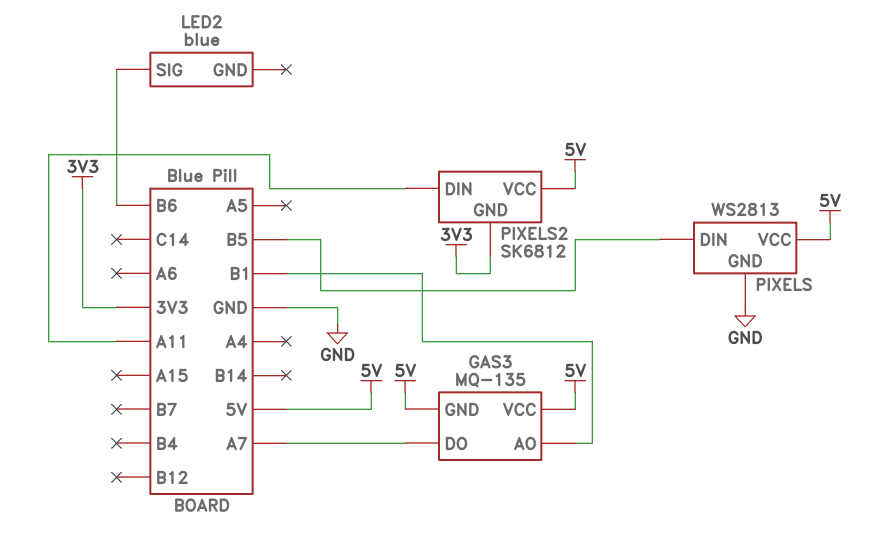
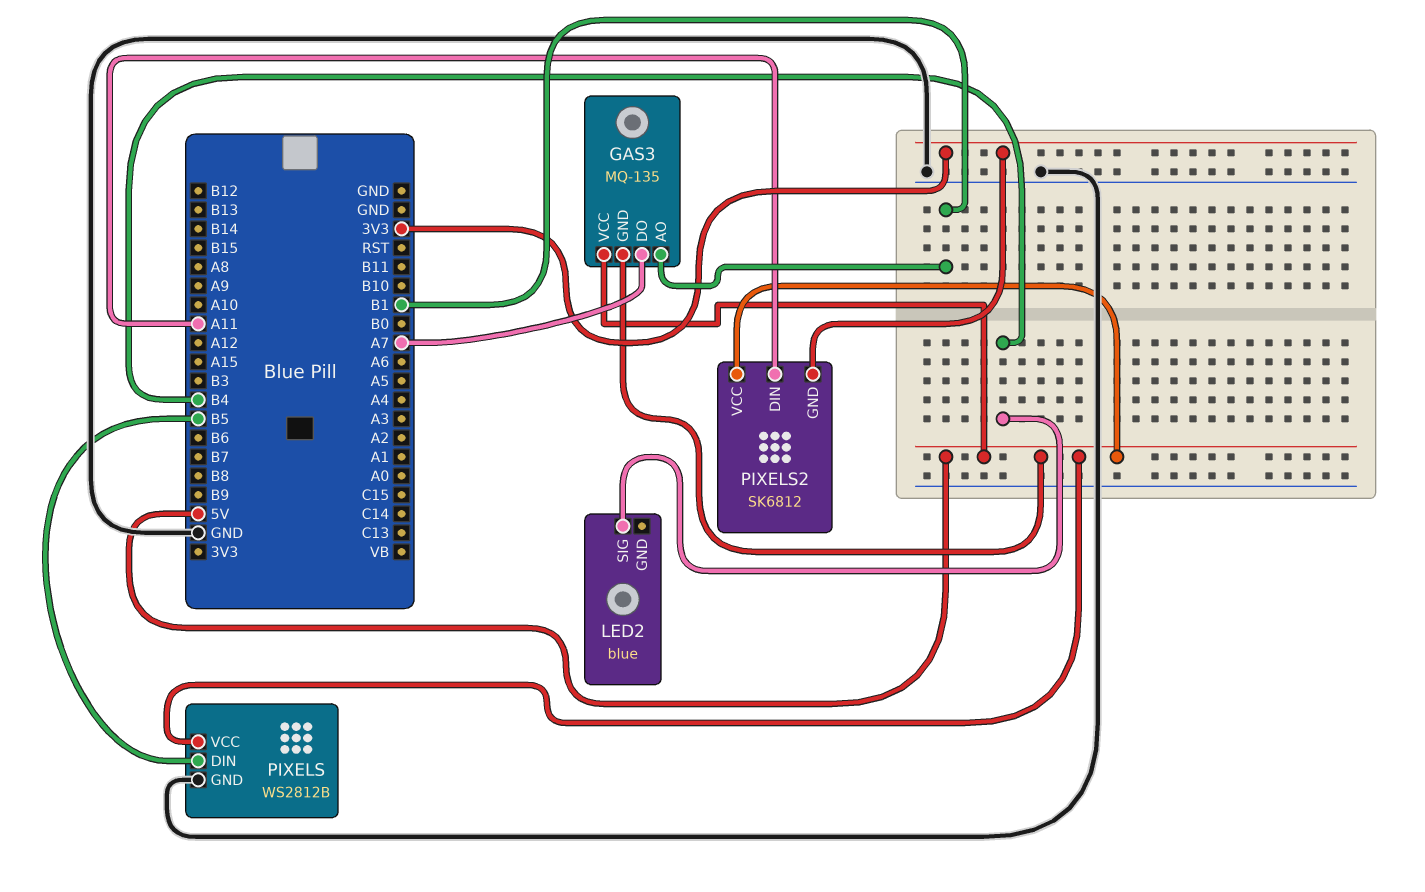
LED2 pin SIG: B6 -> B4
PIXELS: WS2813 -> WS2812B

